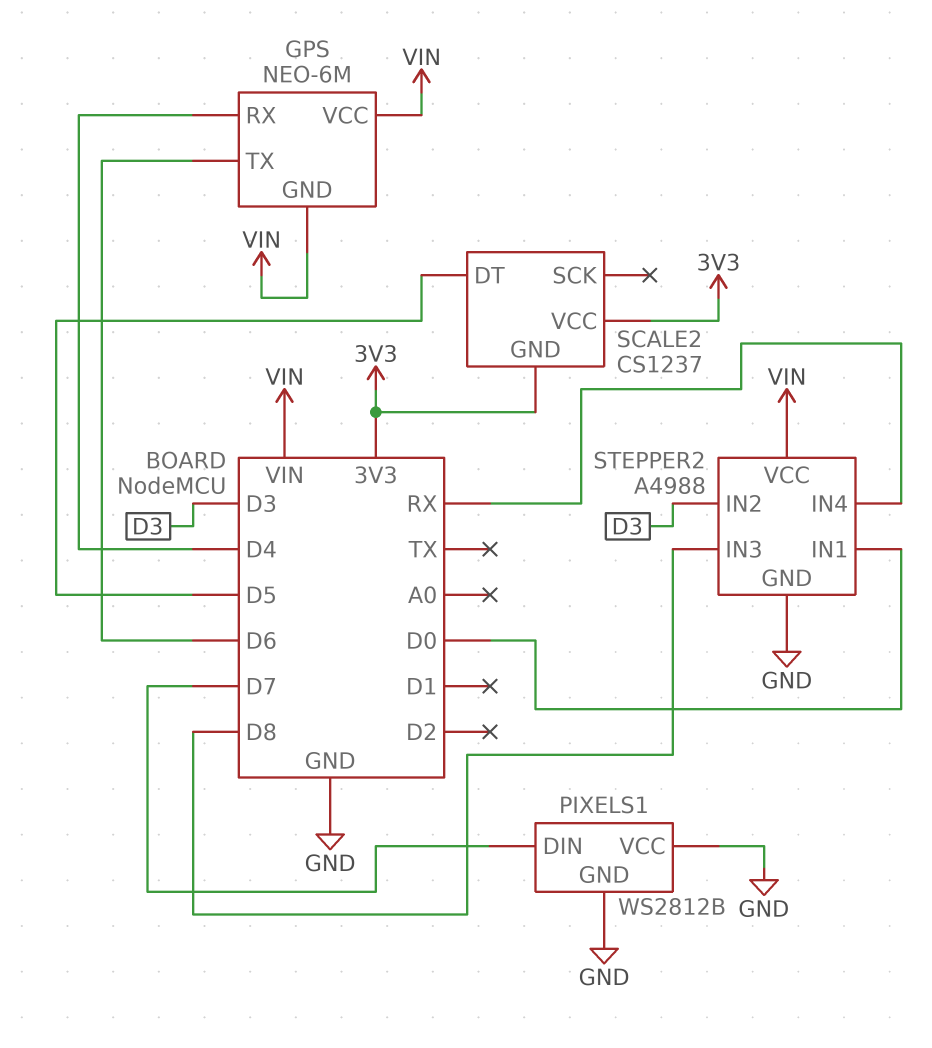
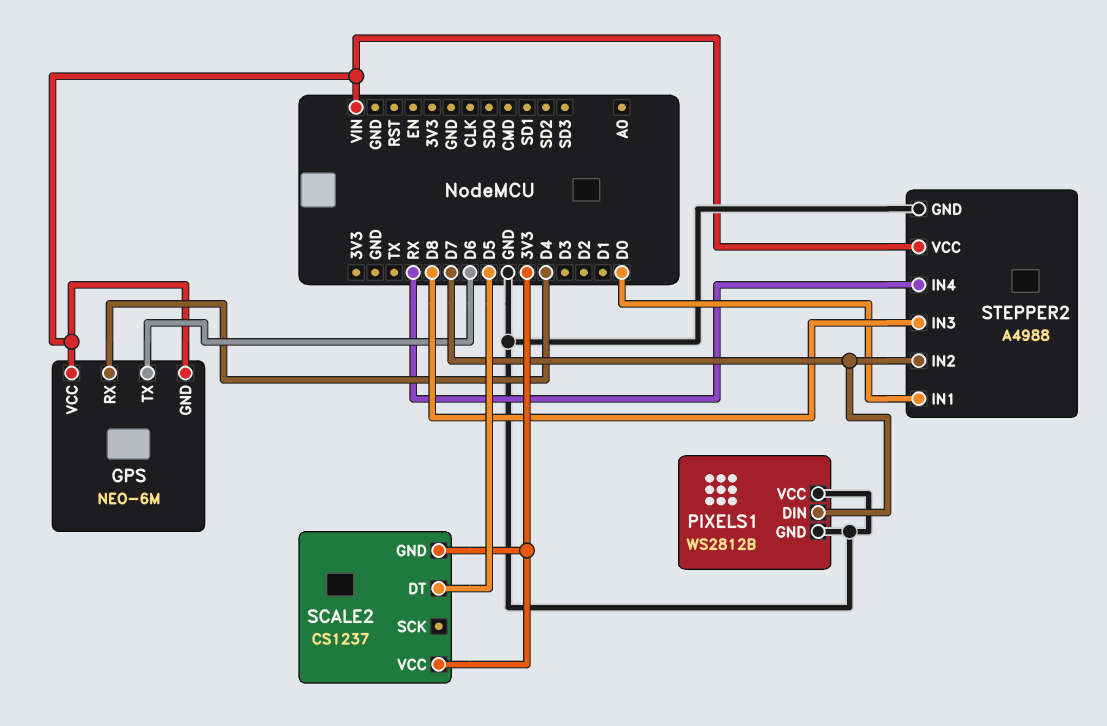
STEPPER2 pin IN2: D3 -> D7

